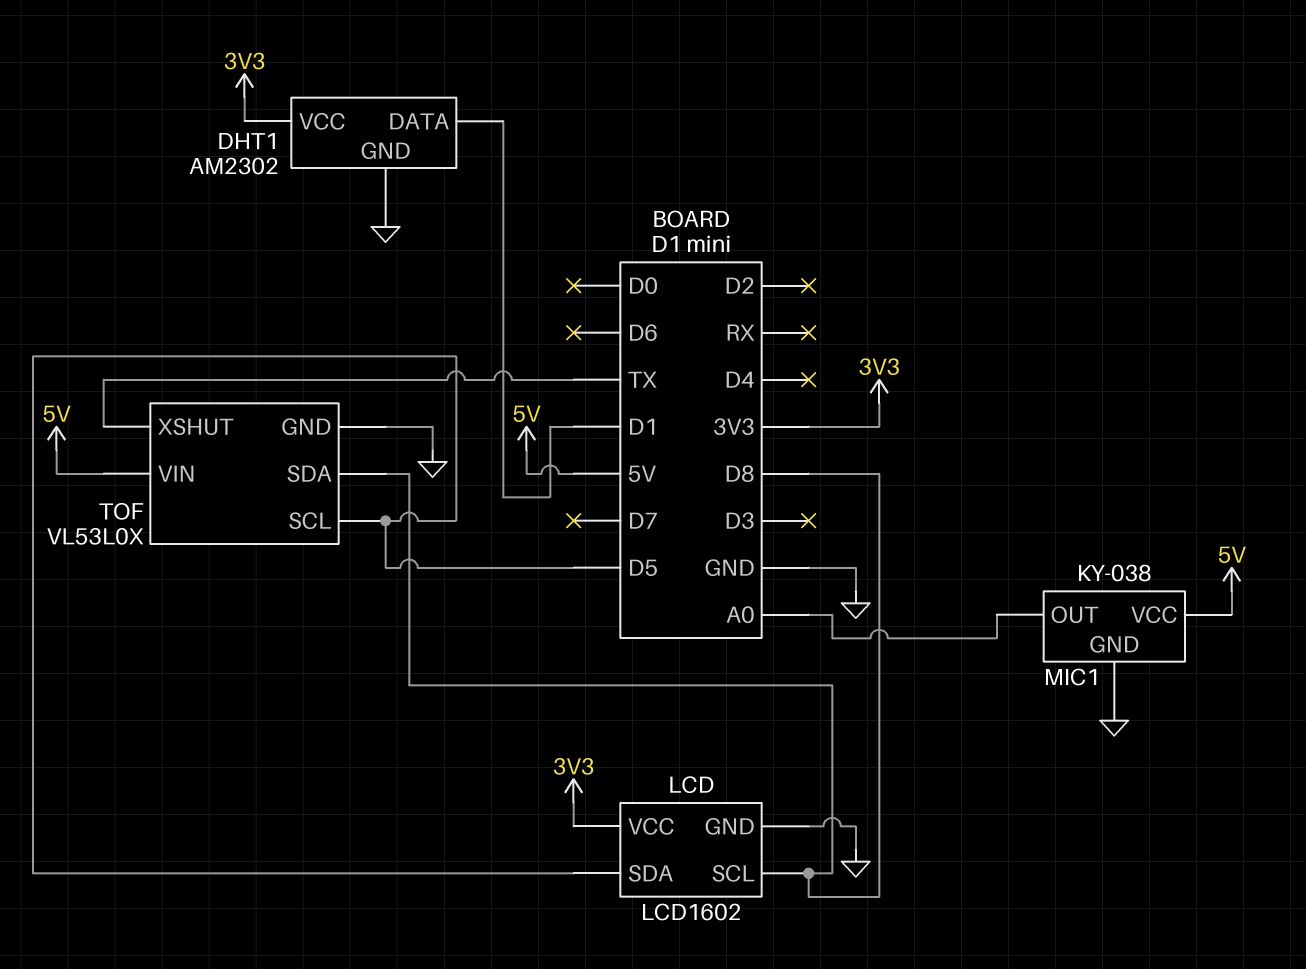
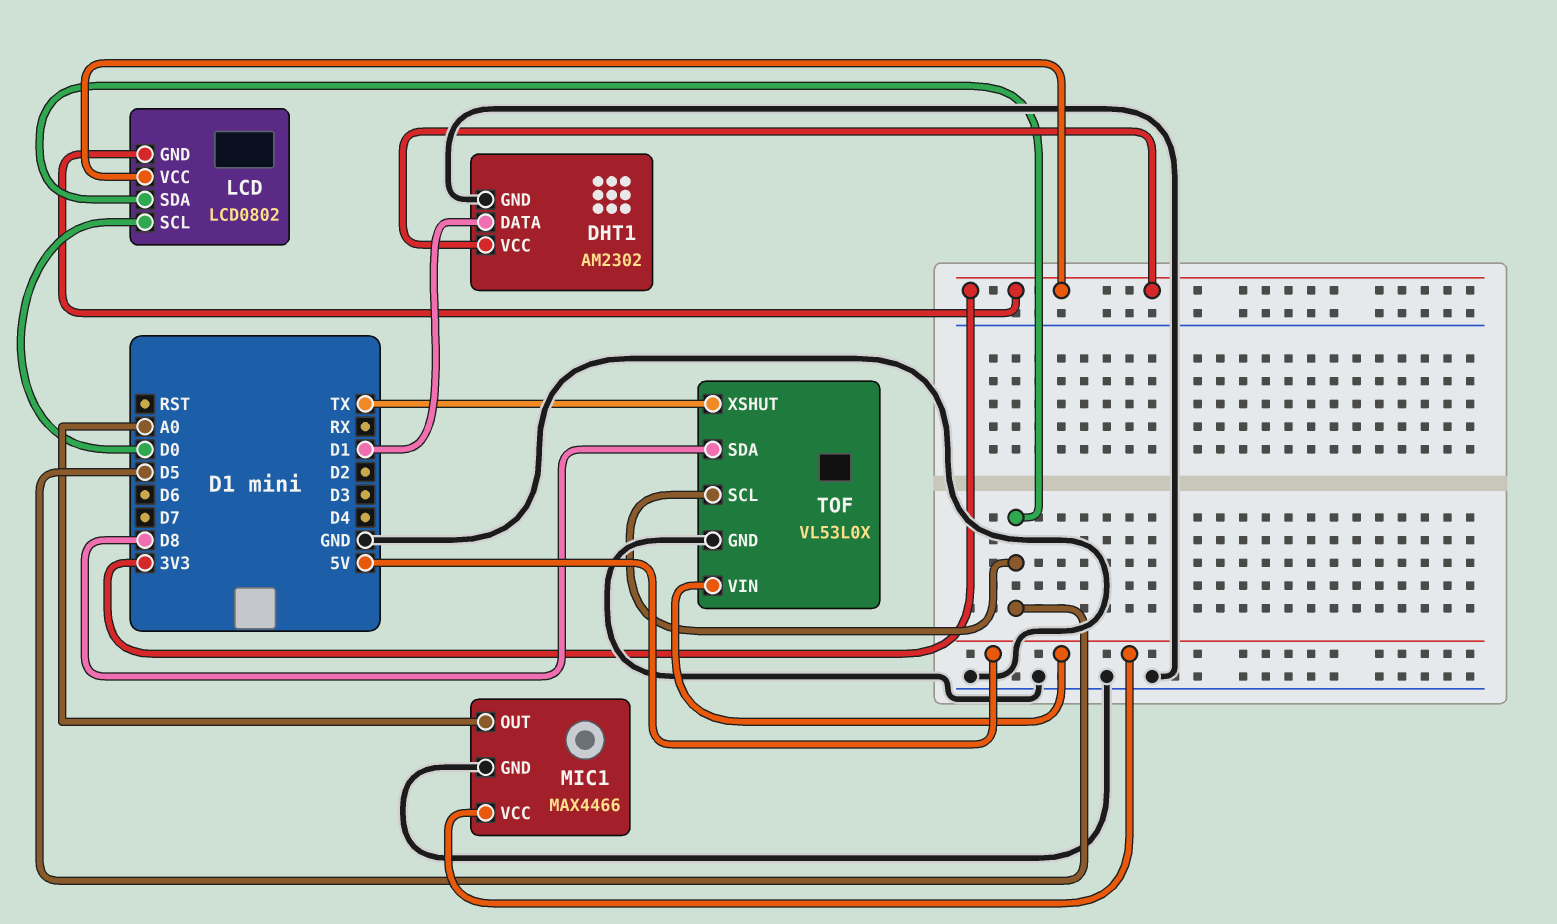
LCD: LCD1602 -> LCD0802
LCD pin GND: GND -> 3V3
LCD pin SCL: D8 -> D0
MIC1: KY-038 -> MAX4466

